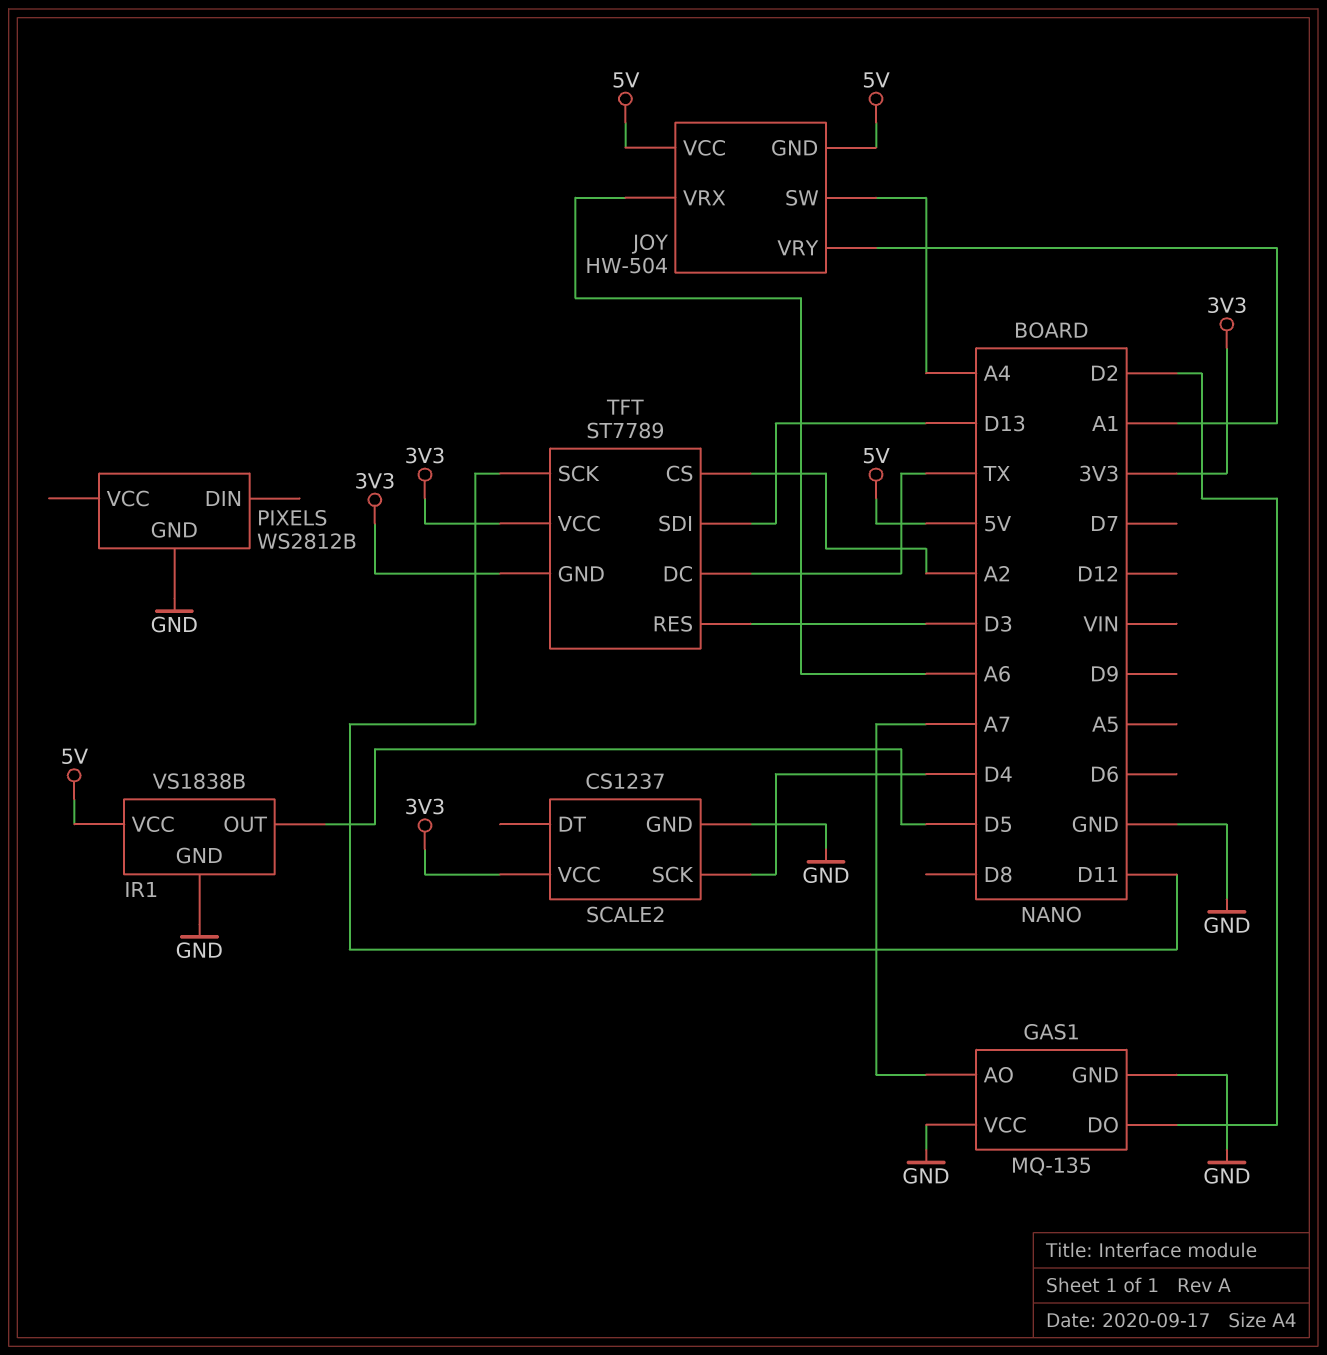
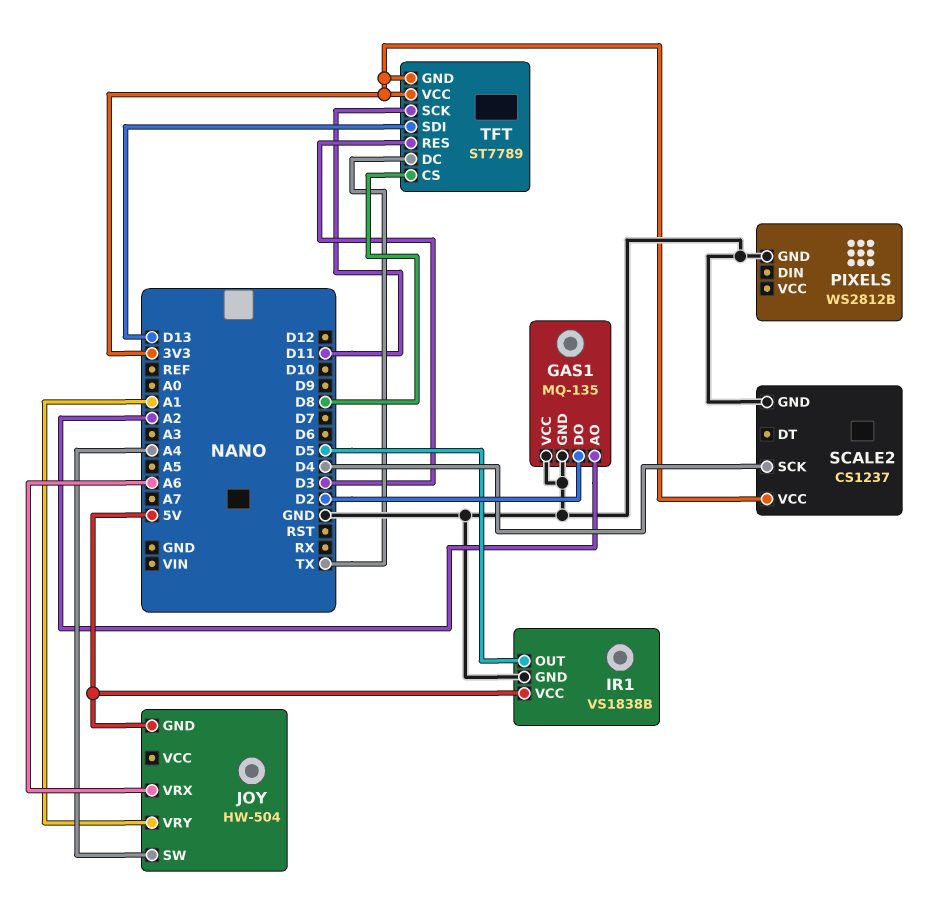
GAS1 pin AO: A7 -> A2
JOY pin VCC: 5V -> none
TFT pin CS: A2 -> D8

